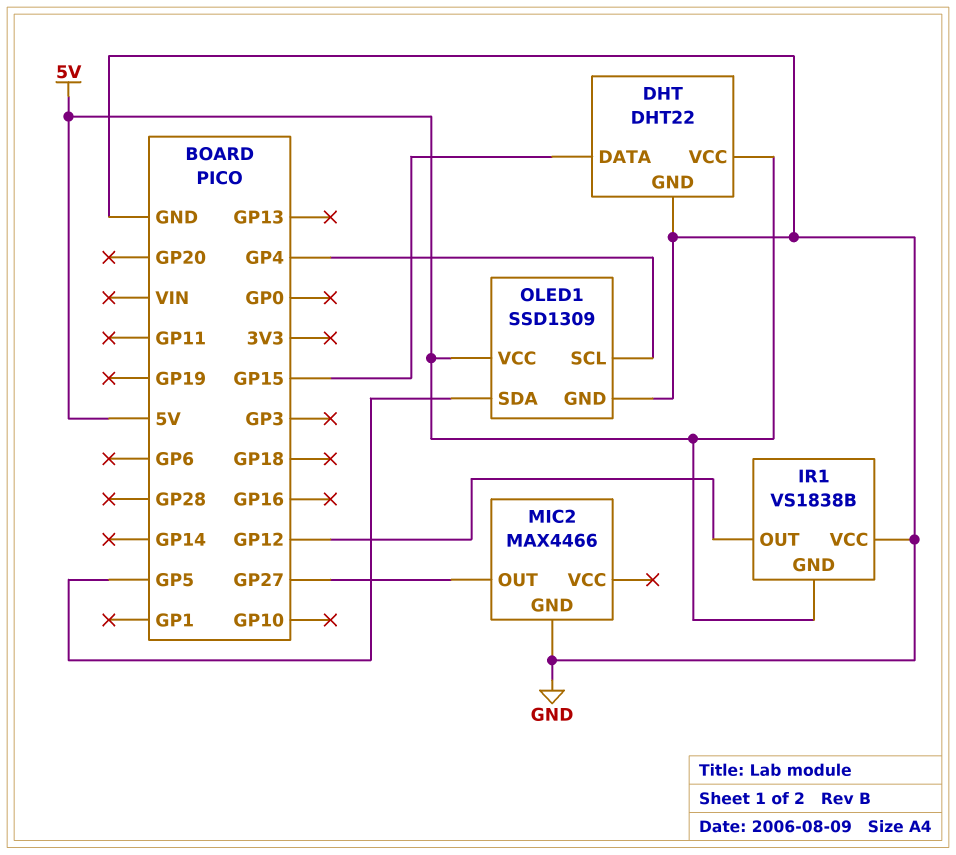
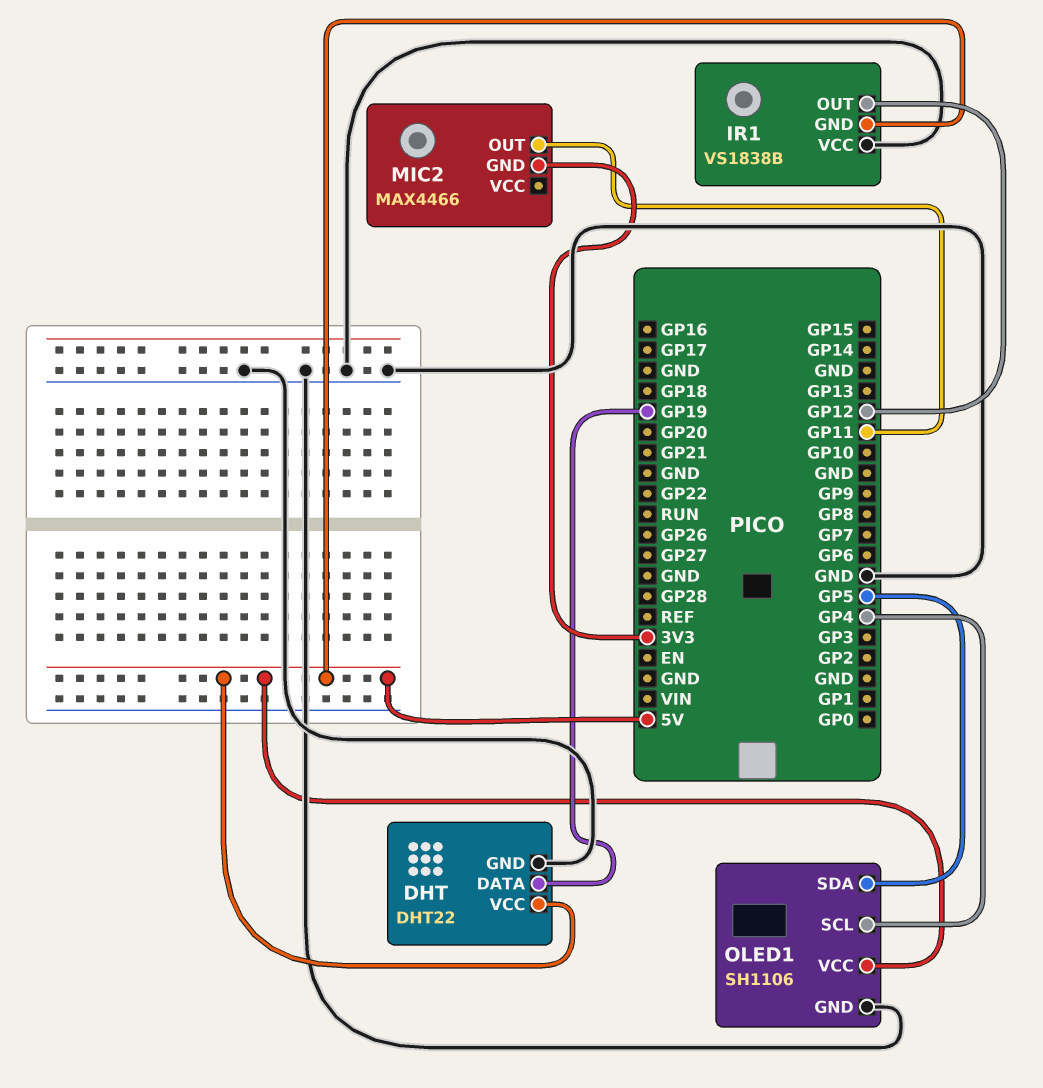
DHT pin DATA: GP15 -> GP19
MIC2 pin GND: GND -> 3V3
MIC2 pin OUT: GP27 -> GP11
OLED1: SSD1309 -> SH1106

